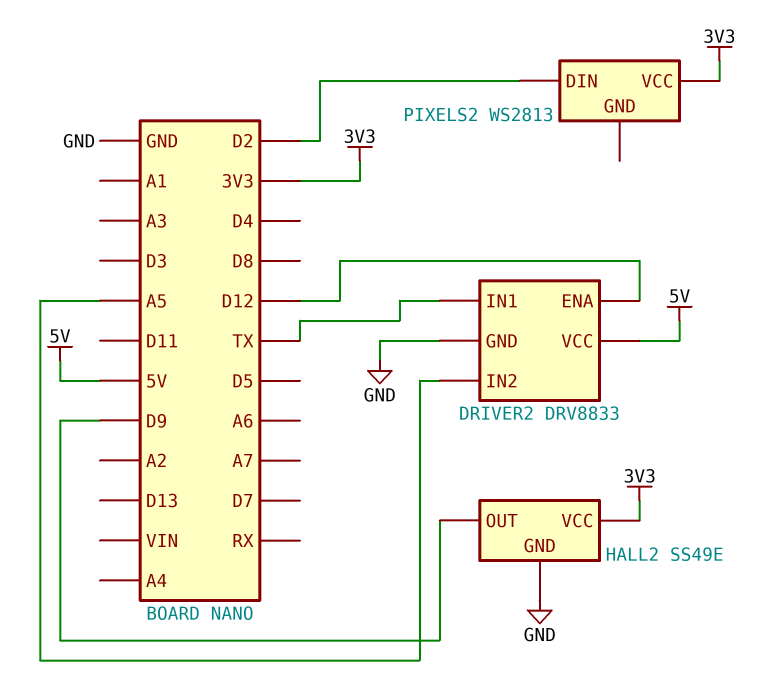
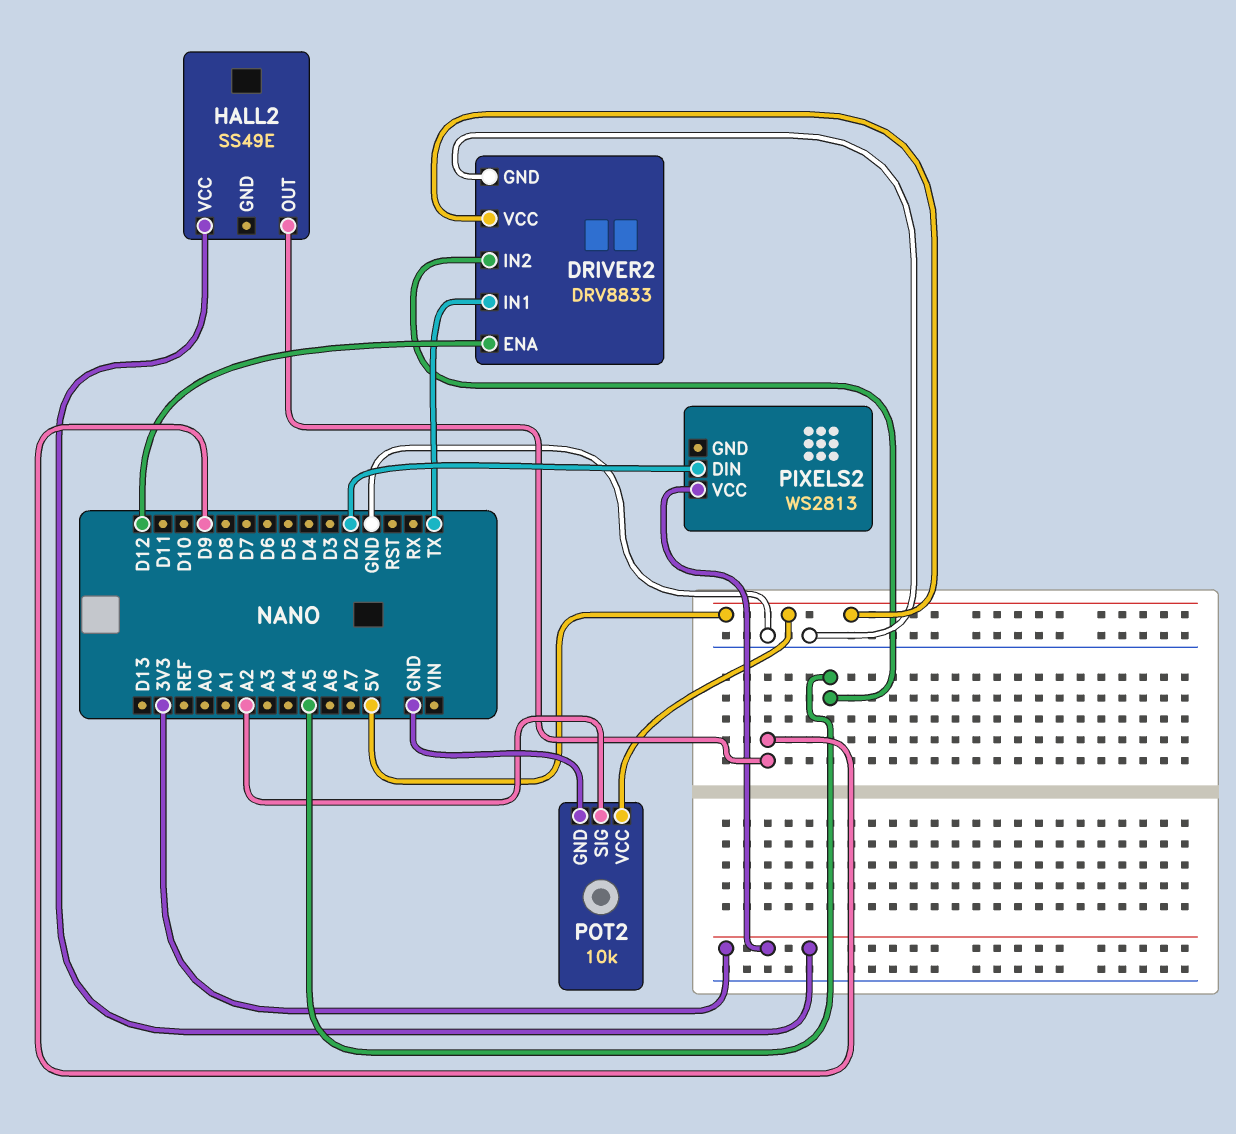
HALL2 pin GND: GND -> none
POT2: none -> 10k
POT2 pin GND: none -> GND
POT2 pin SIG: none -> A2
POT2 pin VCC: none -> 5V

